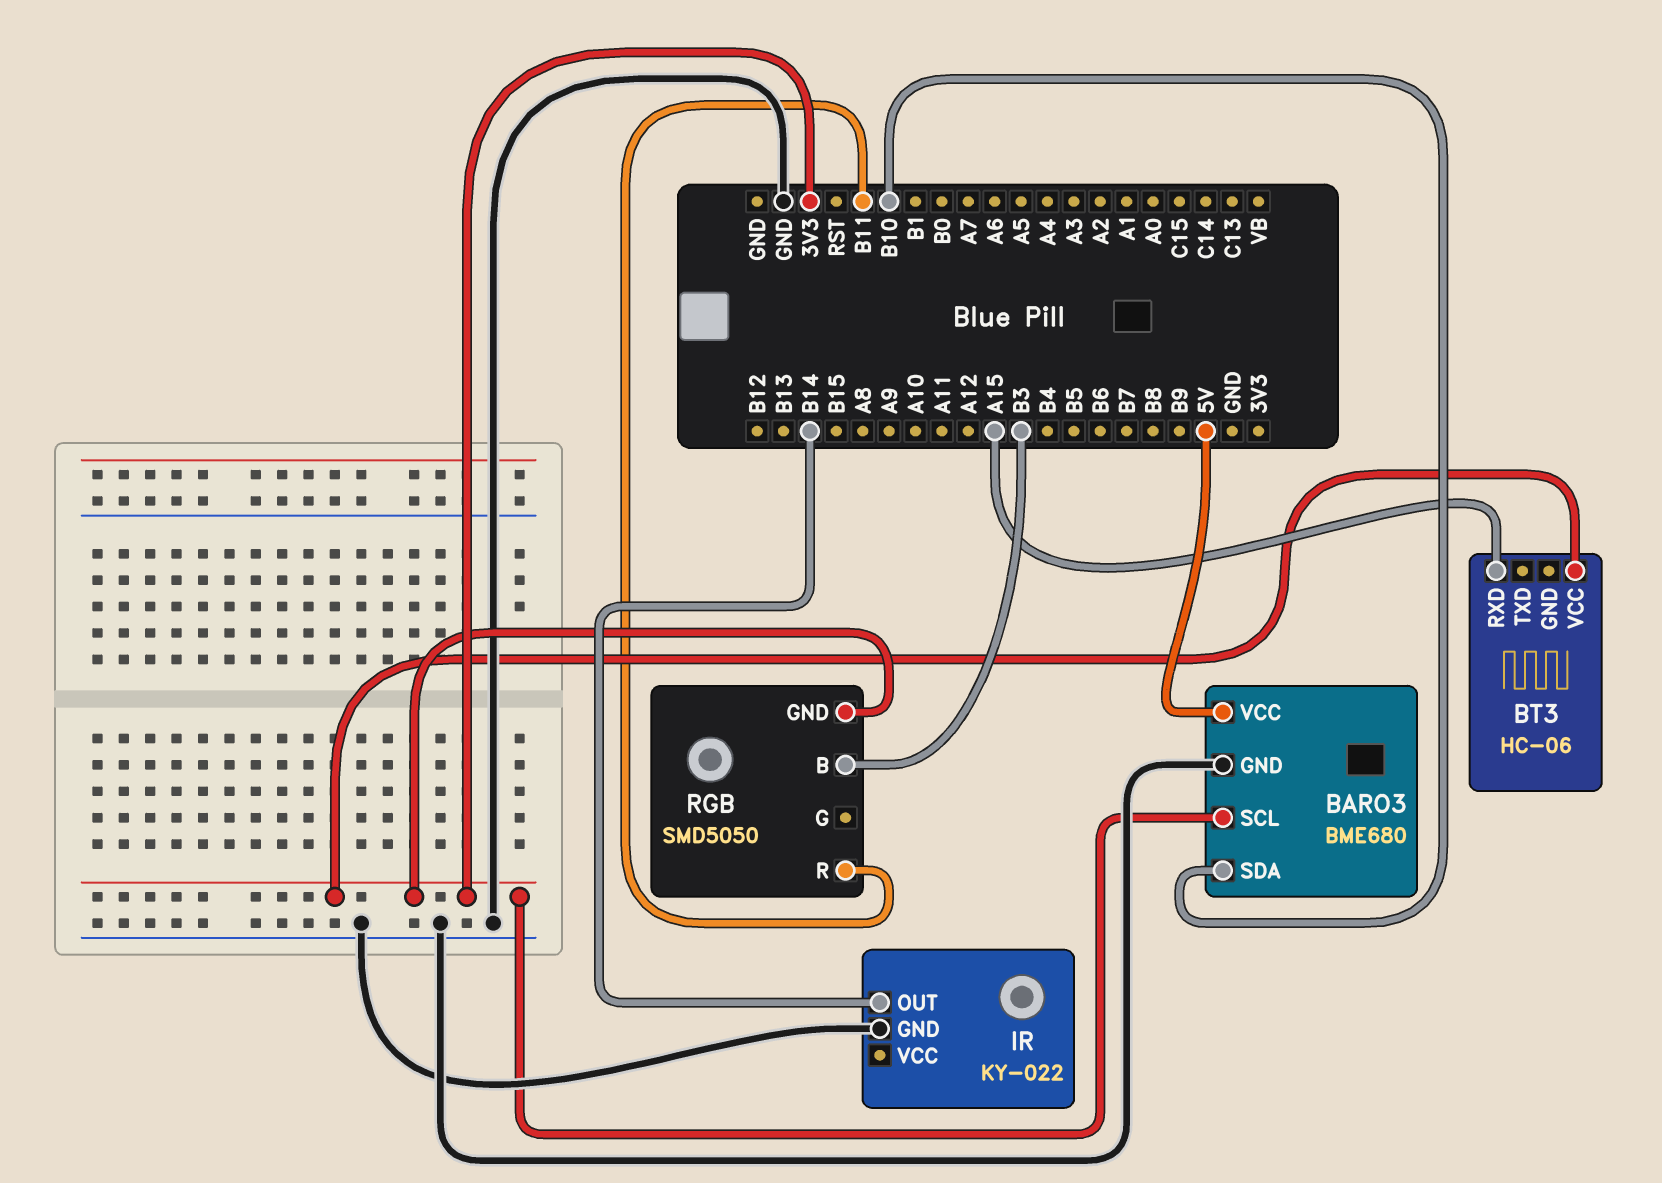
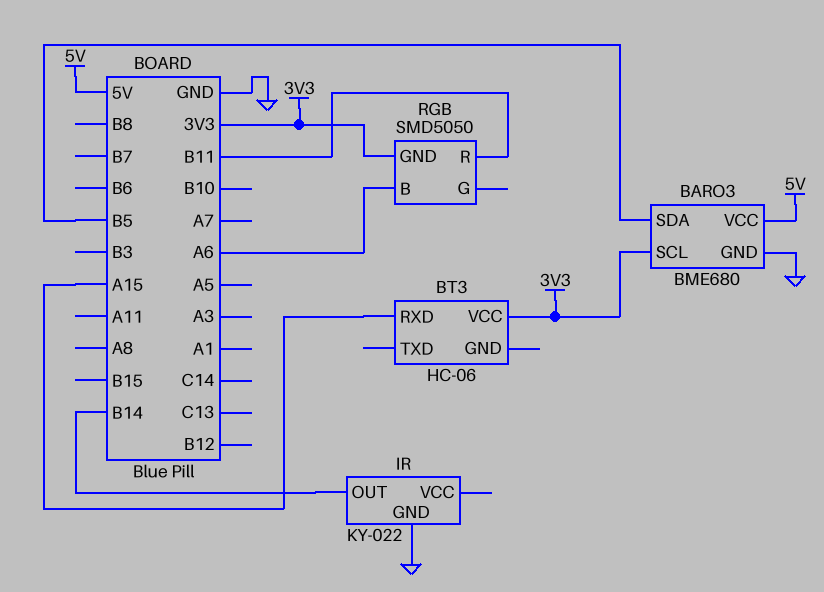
BARO3 pin SDA: B10 -> B5
RGB pin B: B3 -> A6

